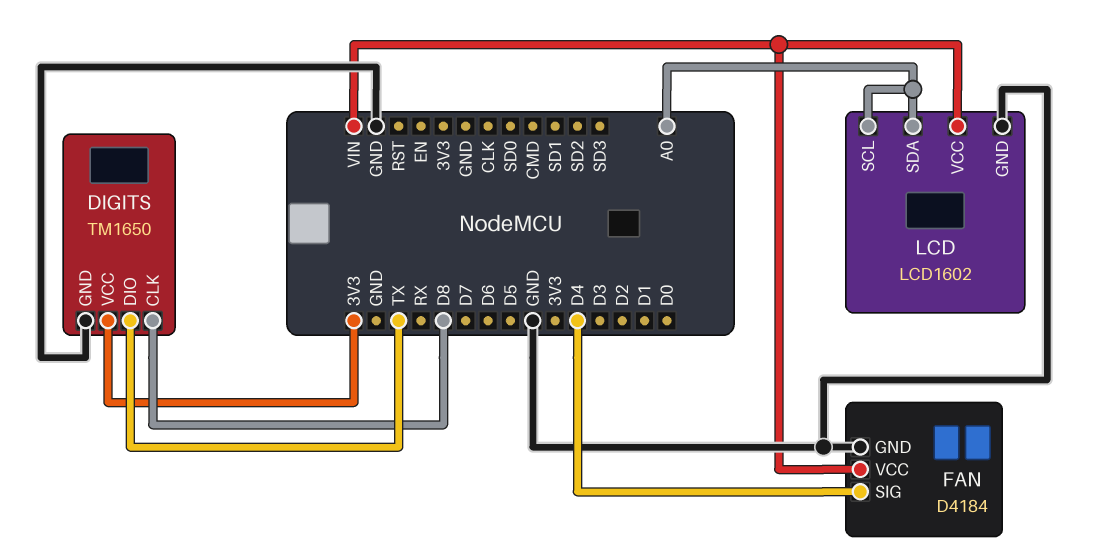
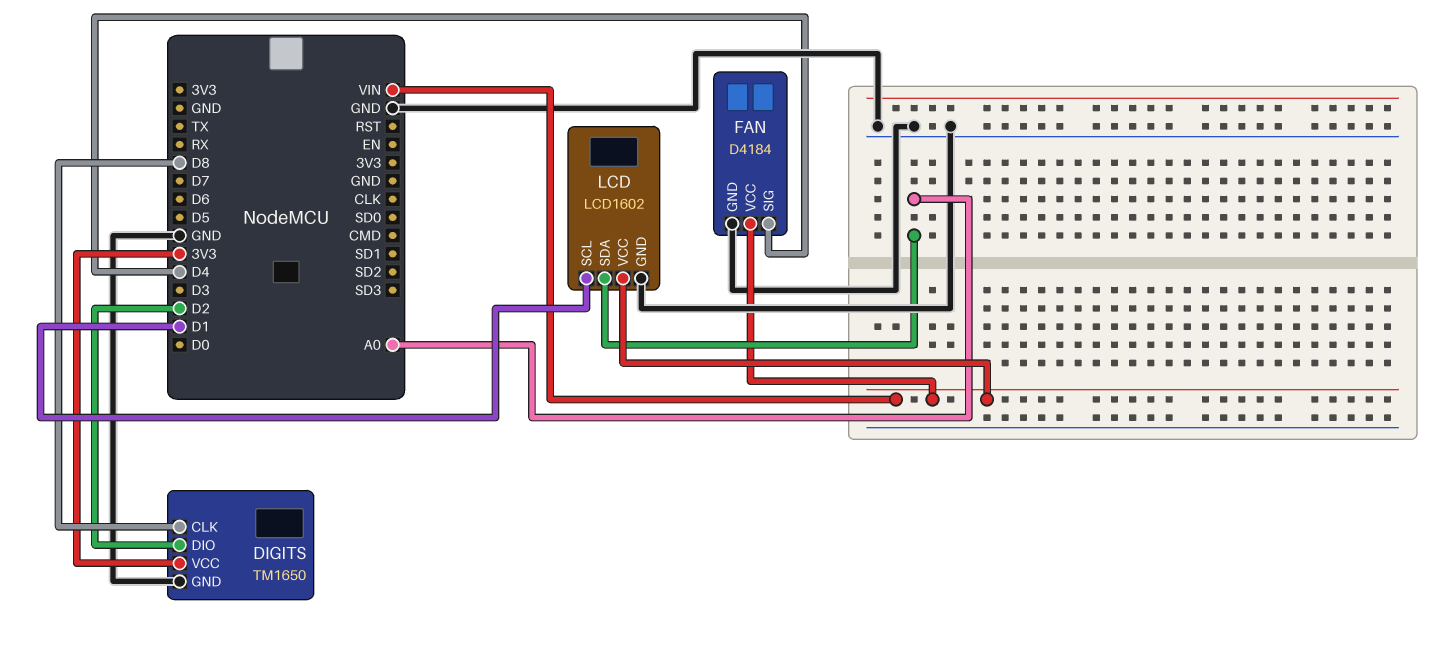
DIGITS pin DIO: TX -> D2
LCD pin SCL: A0 -> D1

